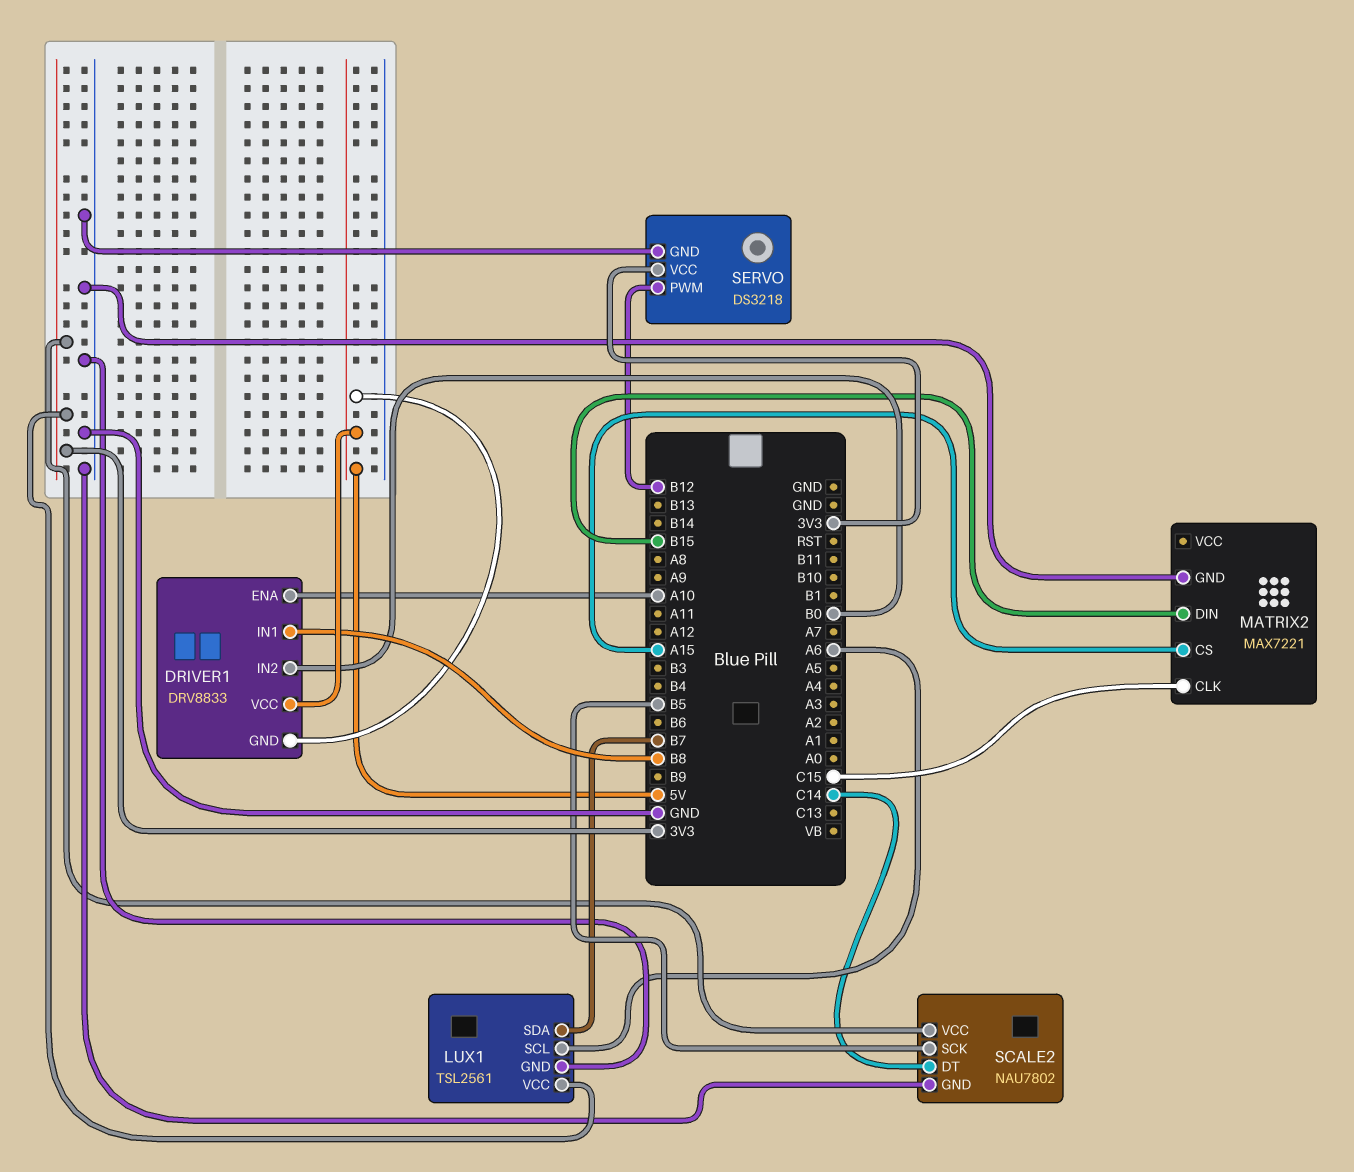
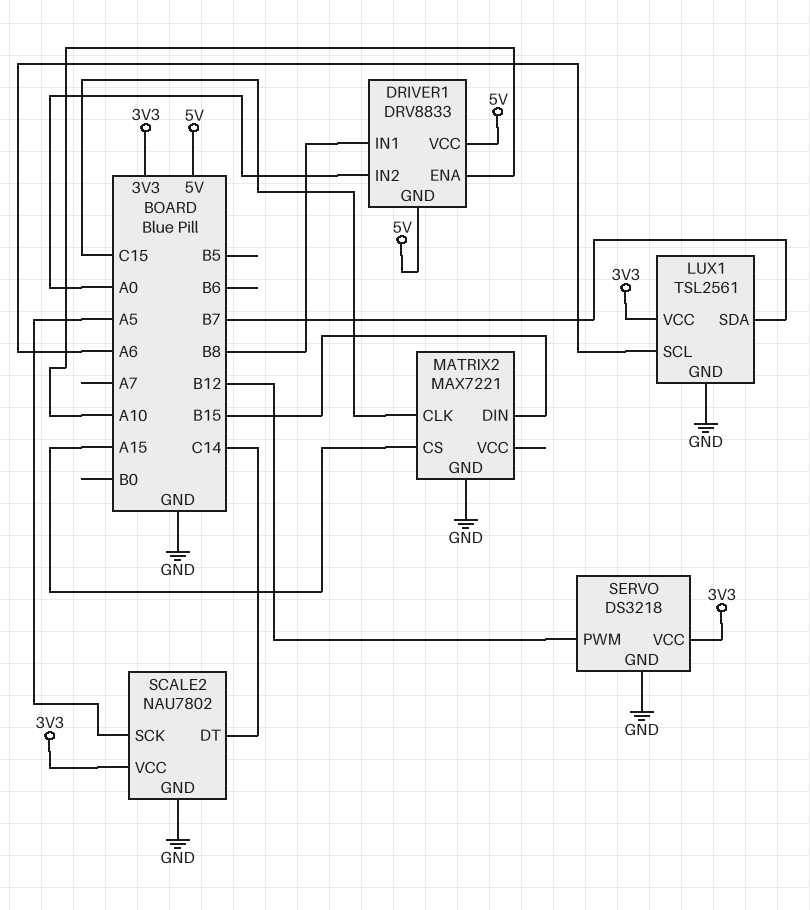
DRIVER1 pin IN2: B0 -> A0
SCALE2 pin SCK: B5 -> A5

